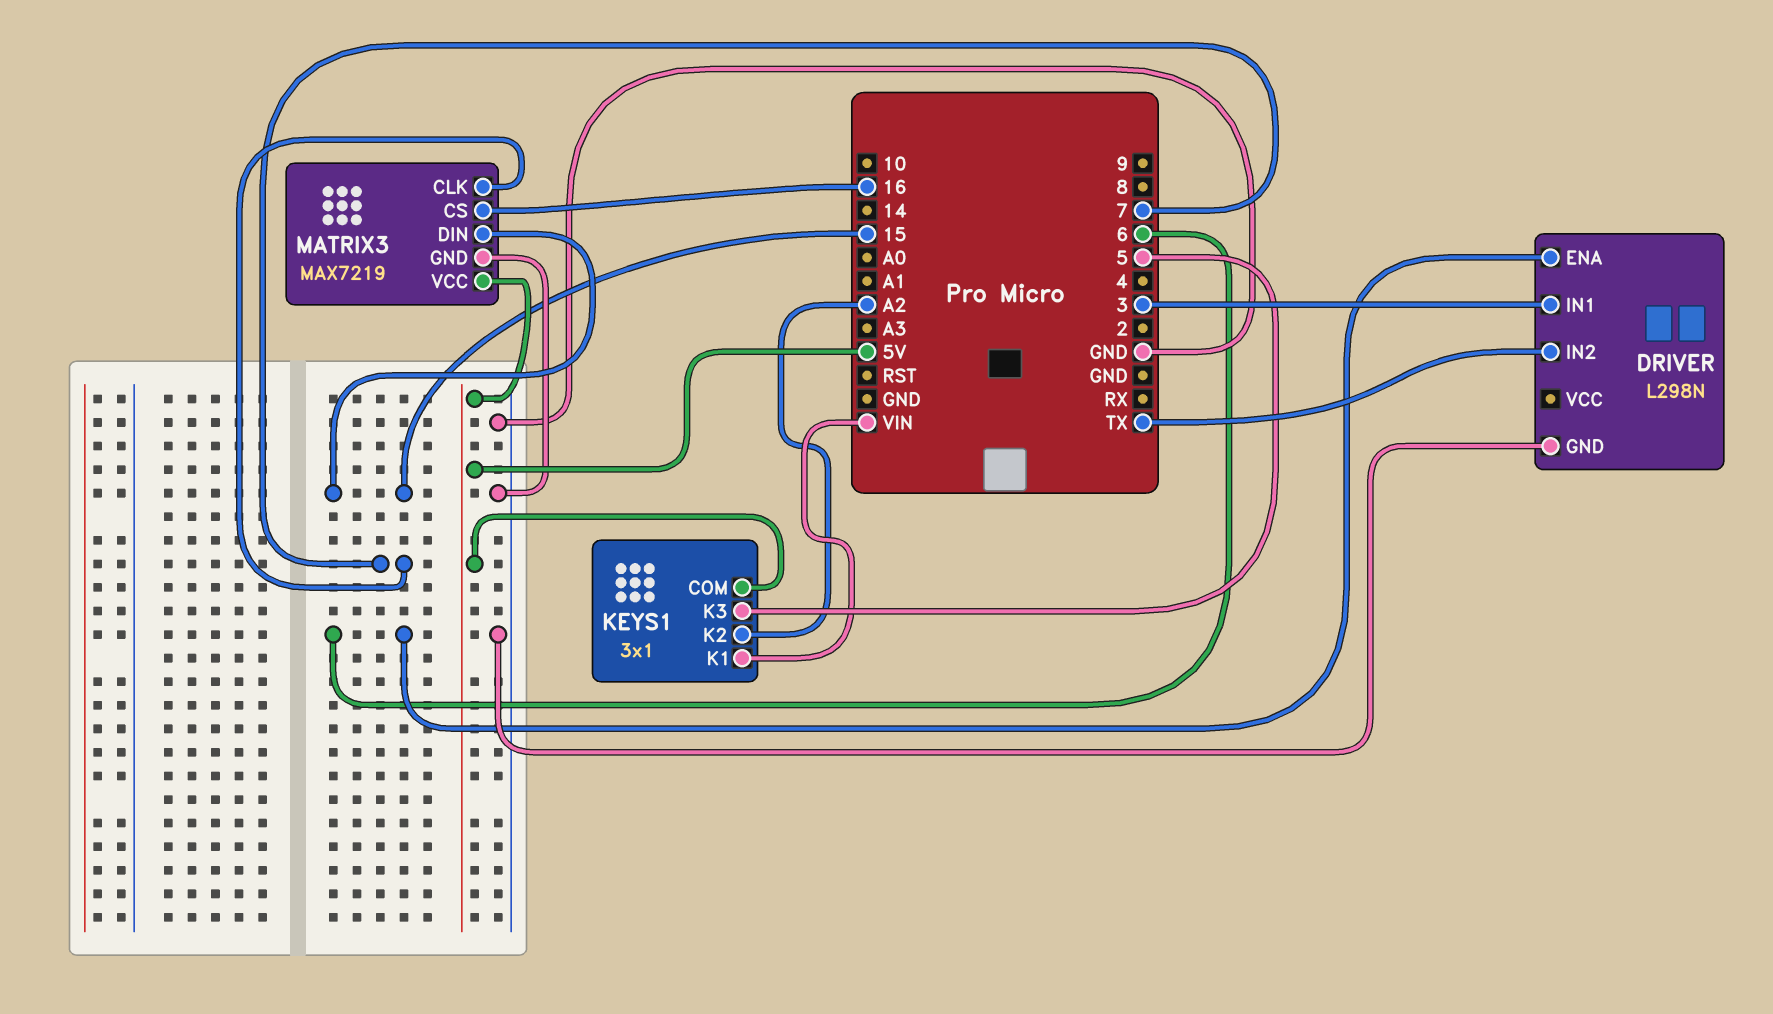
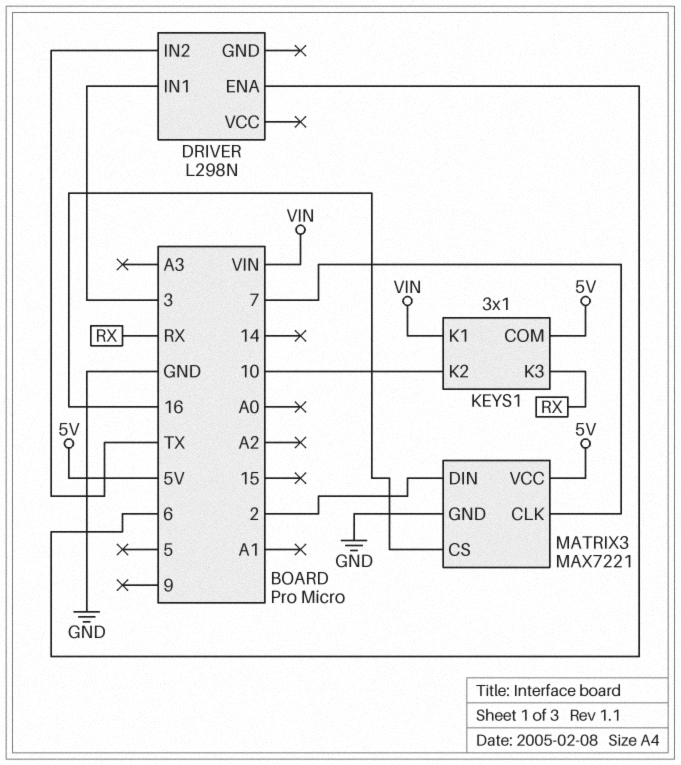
DRIVER pin GND: GND -> none
KEYS1 pin K2: A2 -> 10
KEYS1 pin K3: 5 -> RX
MATRIX3: MAX7219 -> MAX7221
MATRIX3 pin DIN: 15 -> 2

